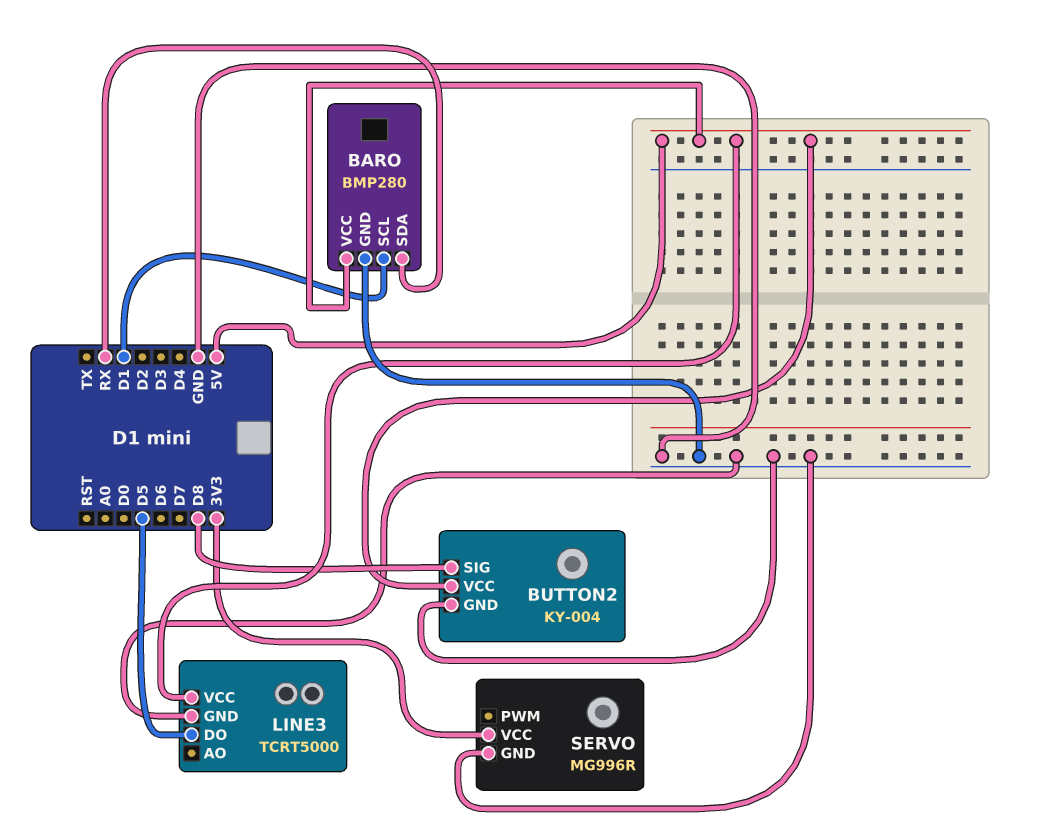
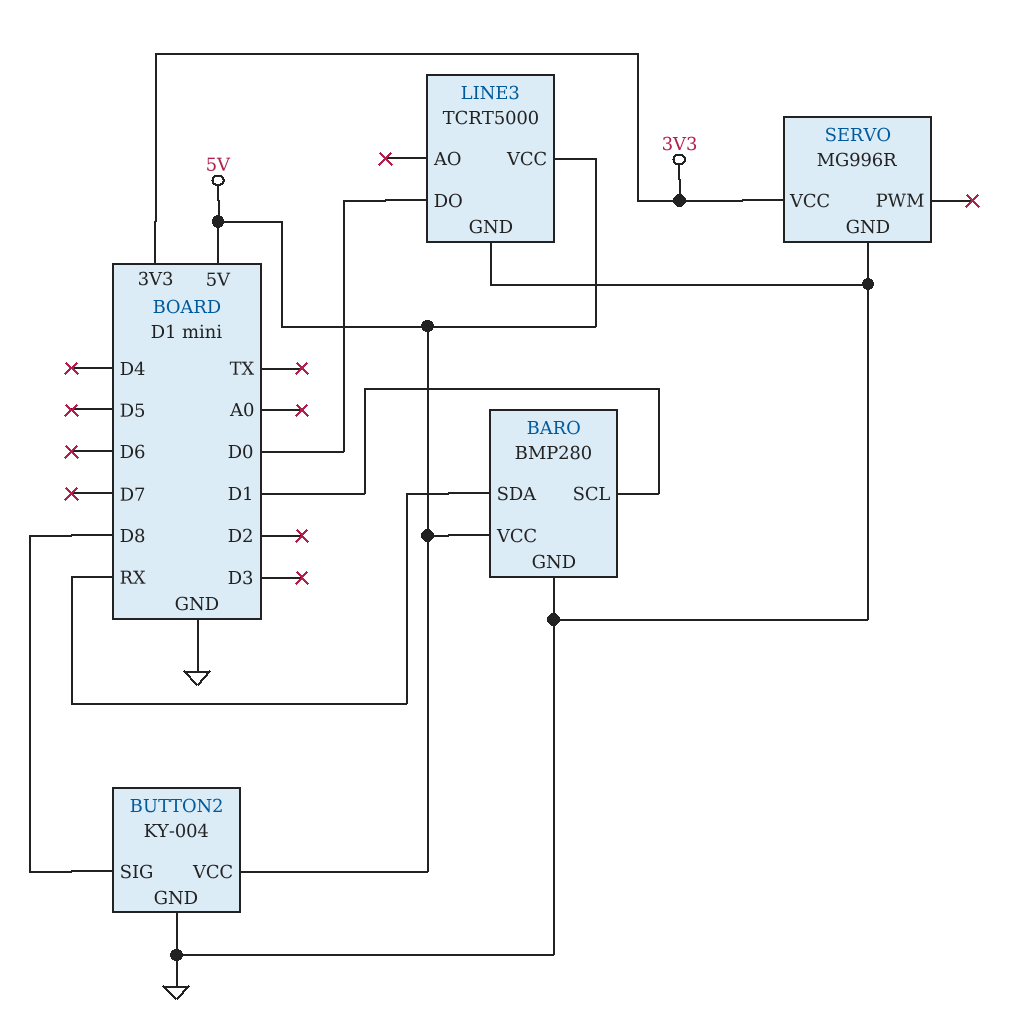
LINE3 pin DO: D5 -> D0

